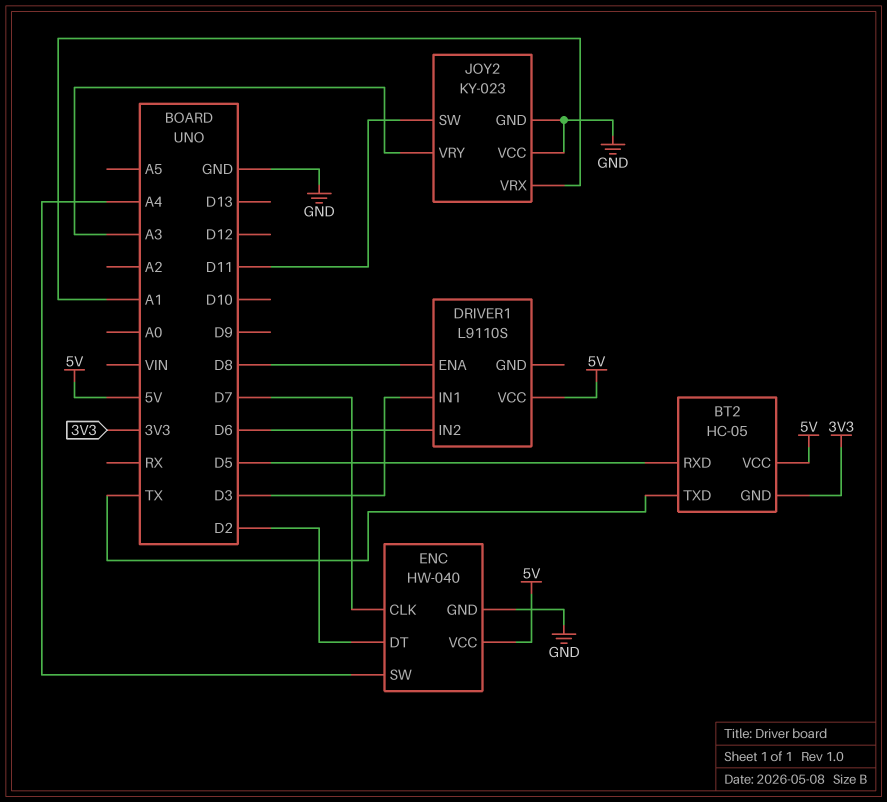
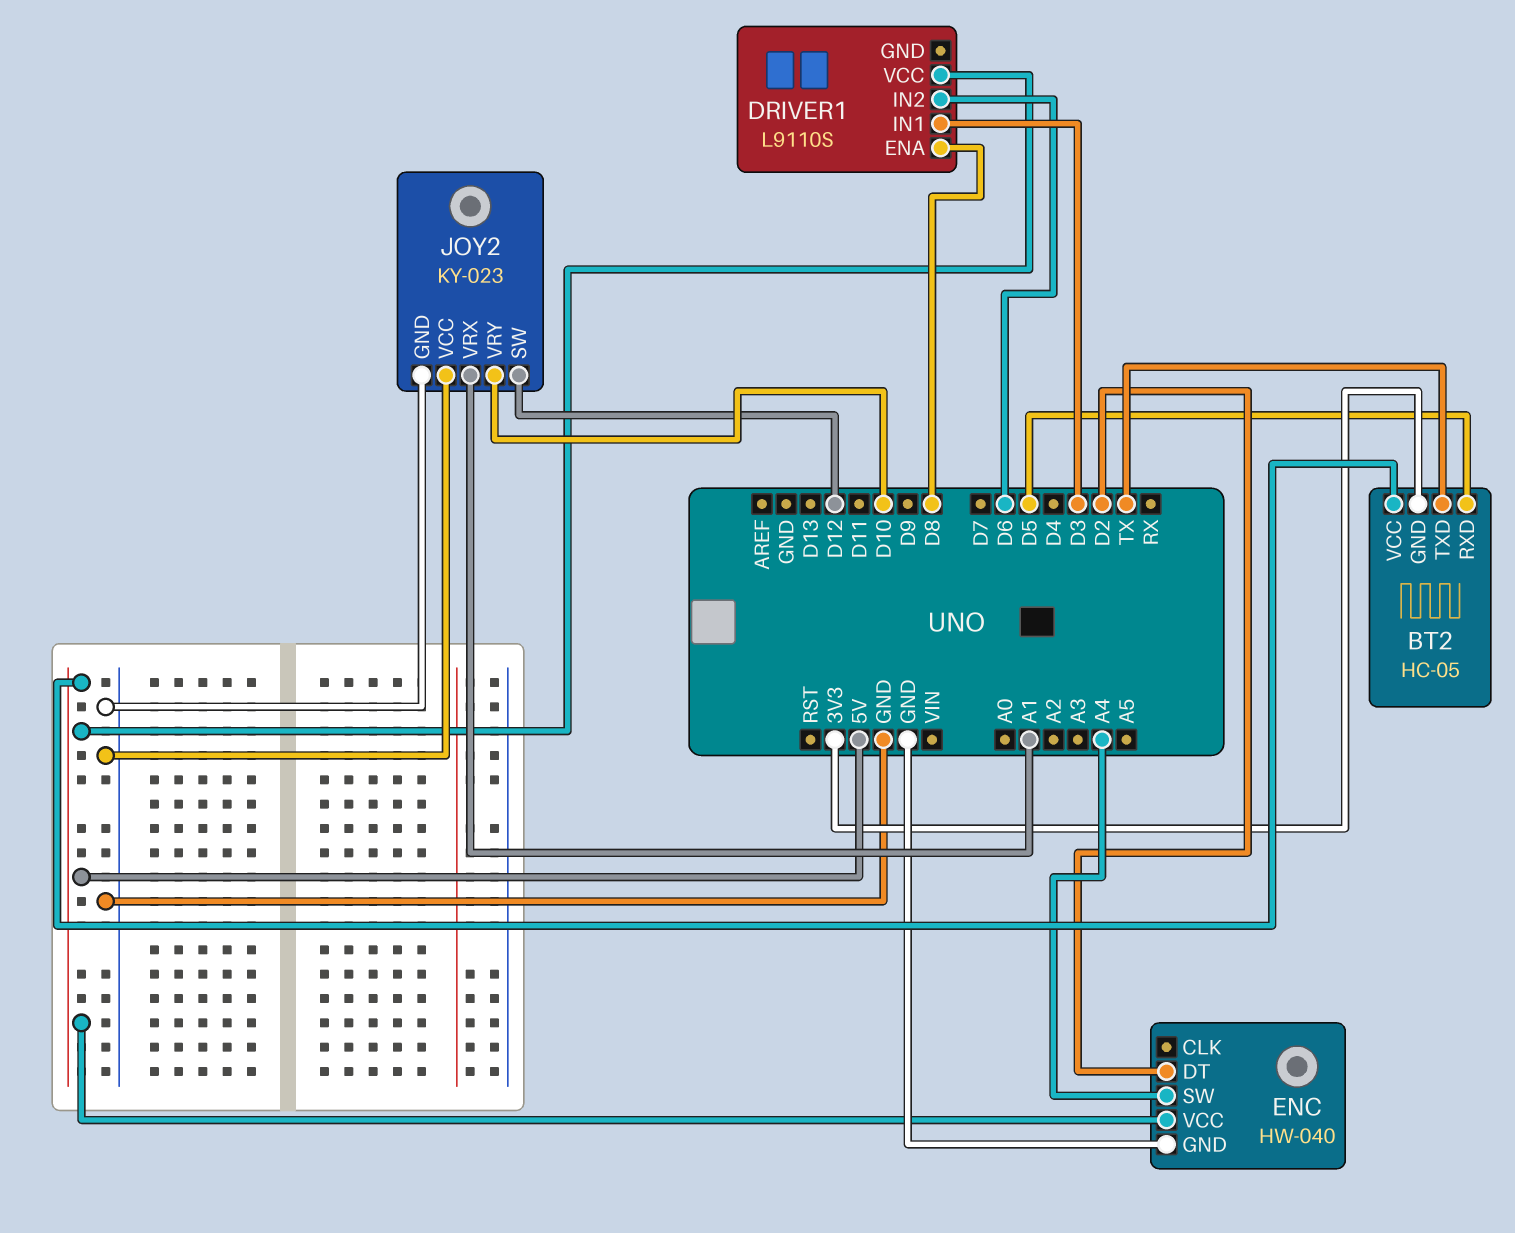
ENC pin CLK: D7 -> none
JOY2 pin SW: D11 -> D12
JOY2 pin VRY: A3 -> D10

